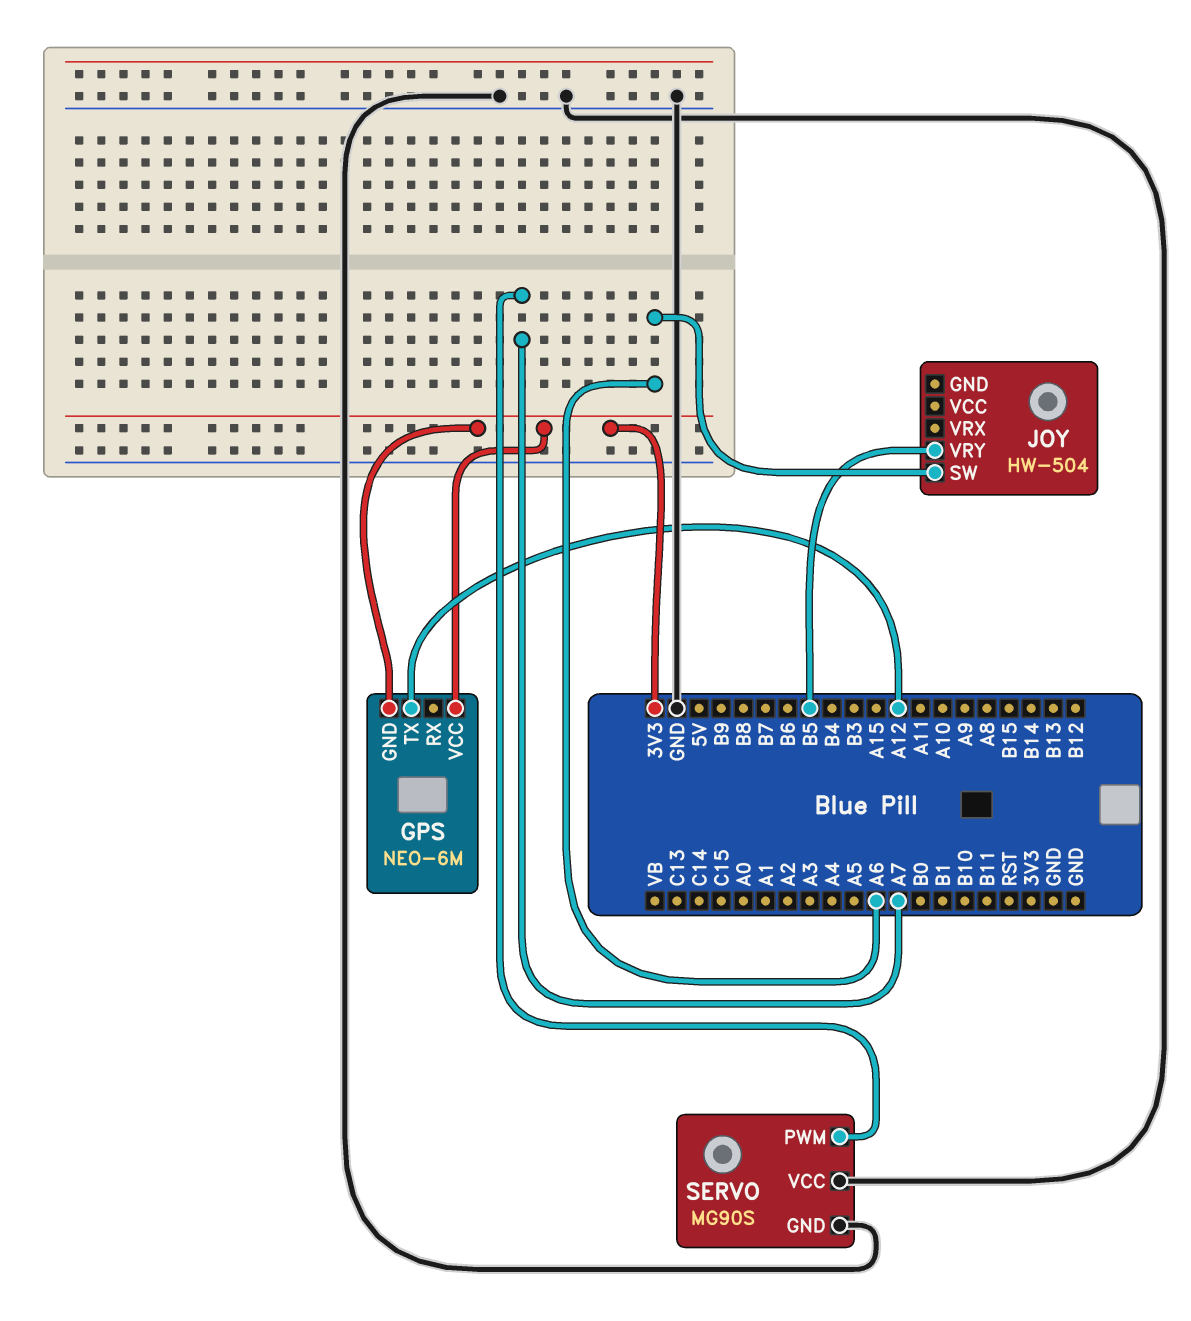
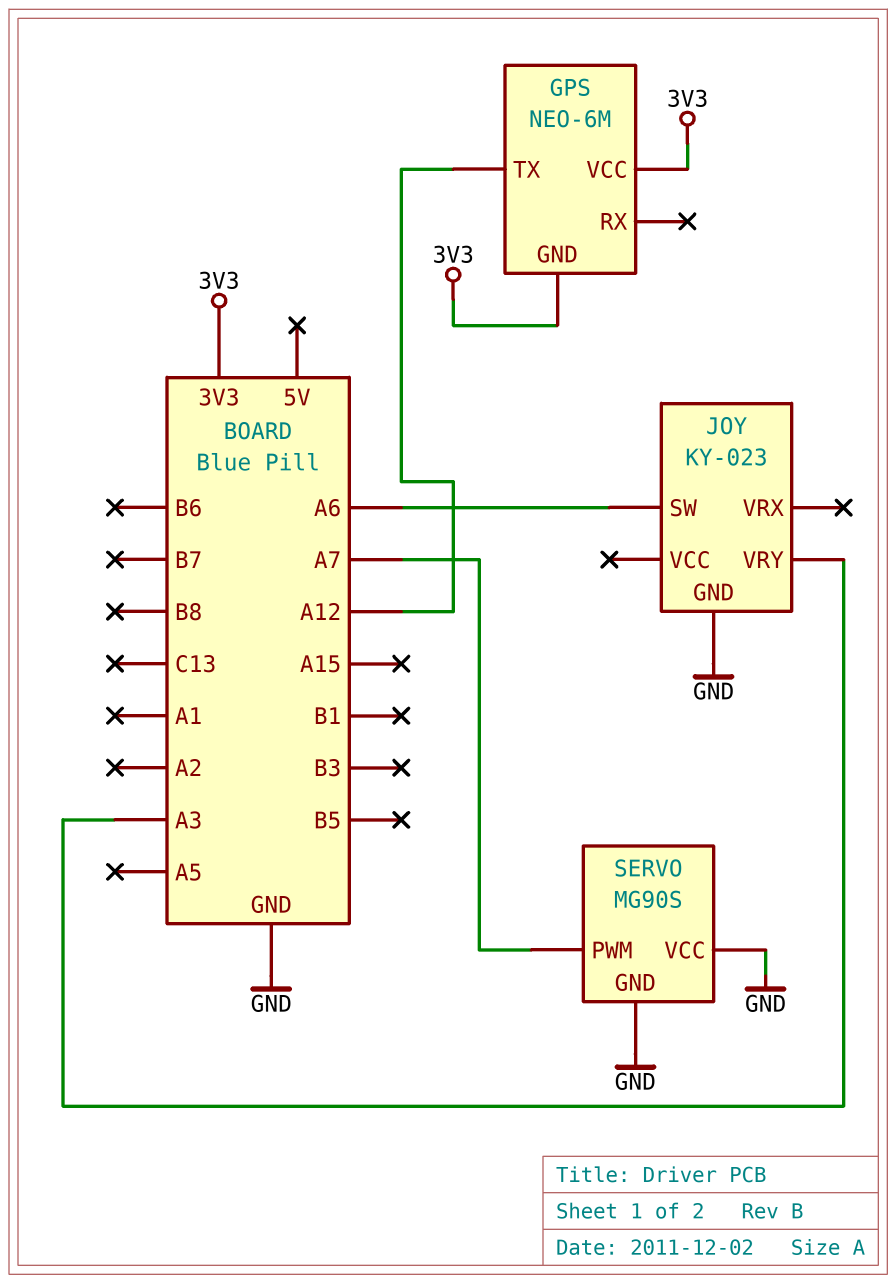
JOY: HW-504 -> KY-023
JOY pin GND: none -> GND
JOY pin VRY: B5 -> A3

